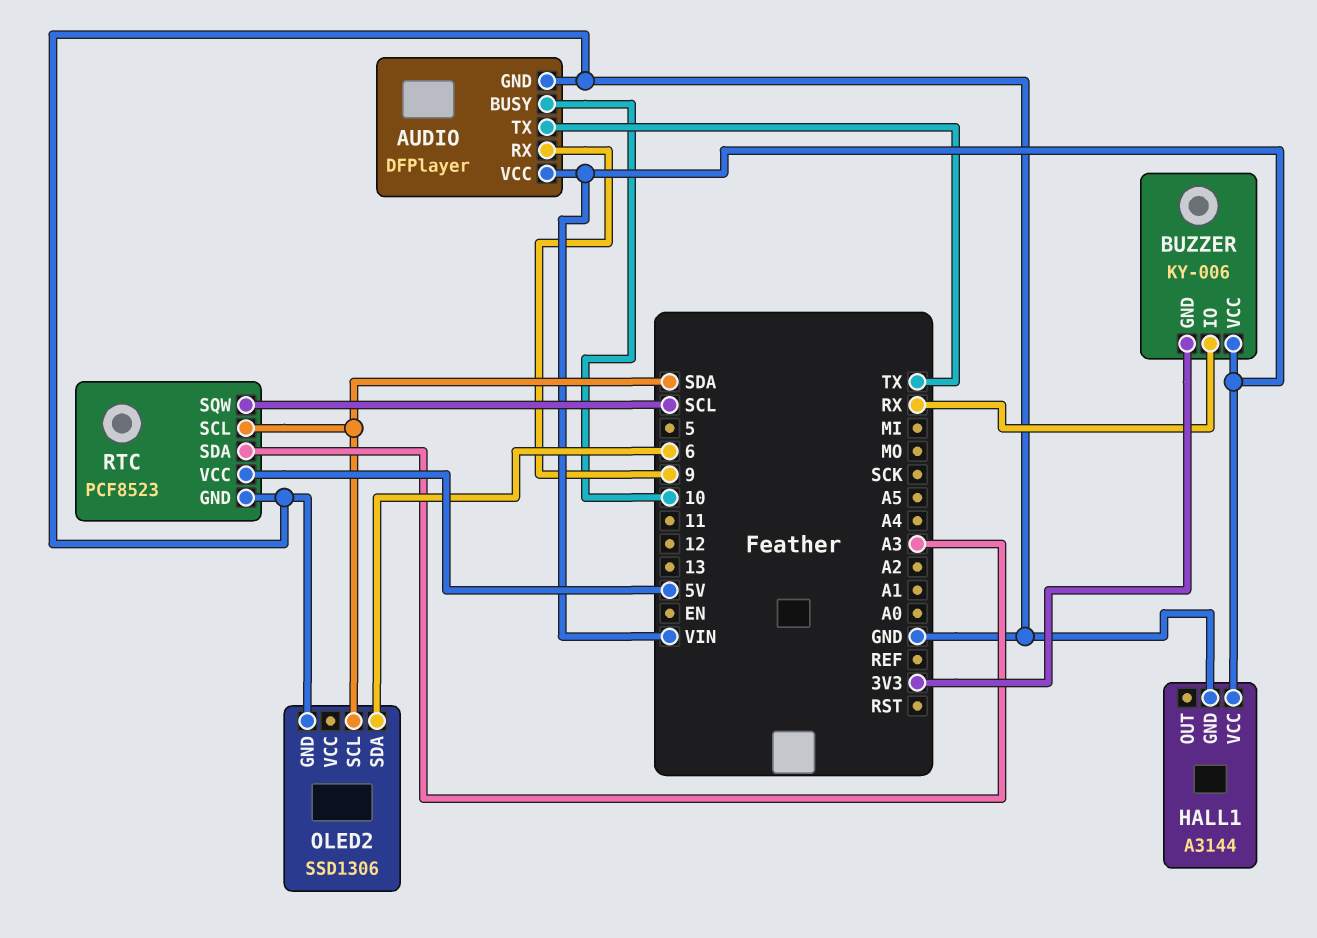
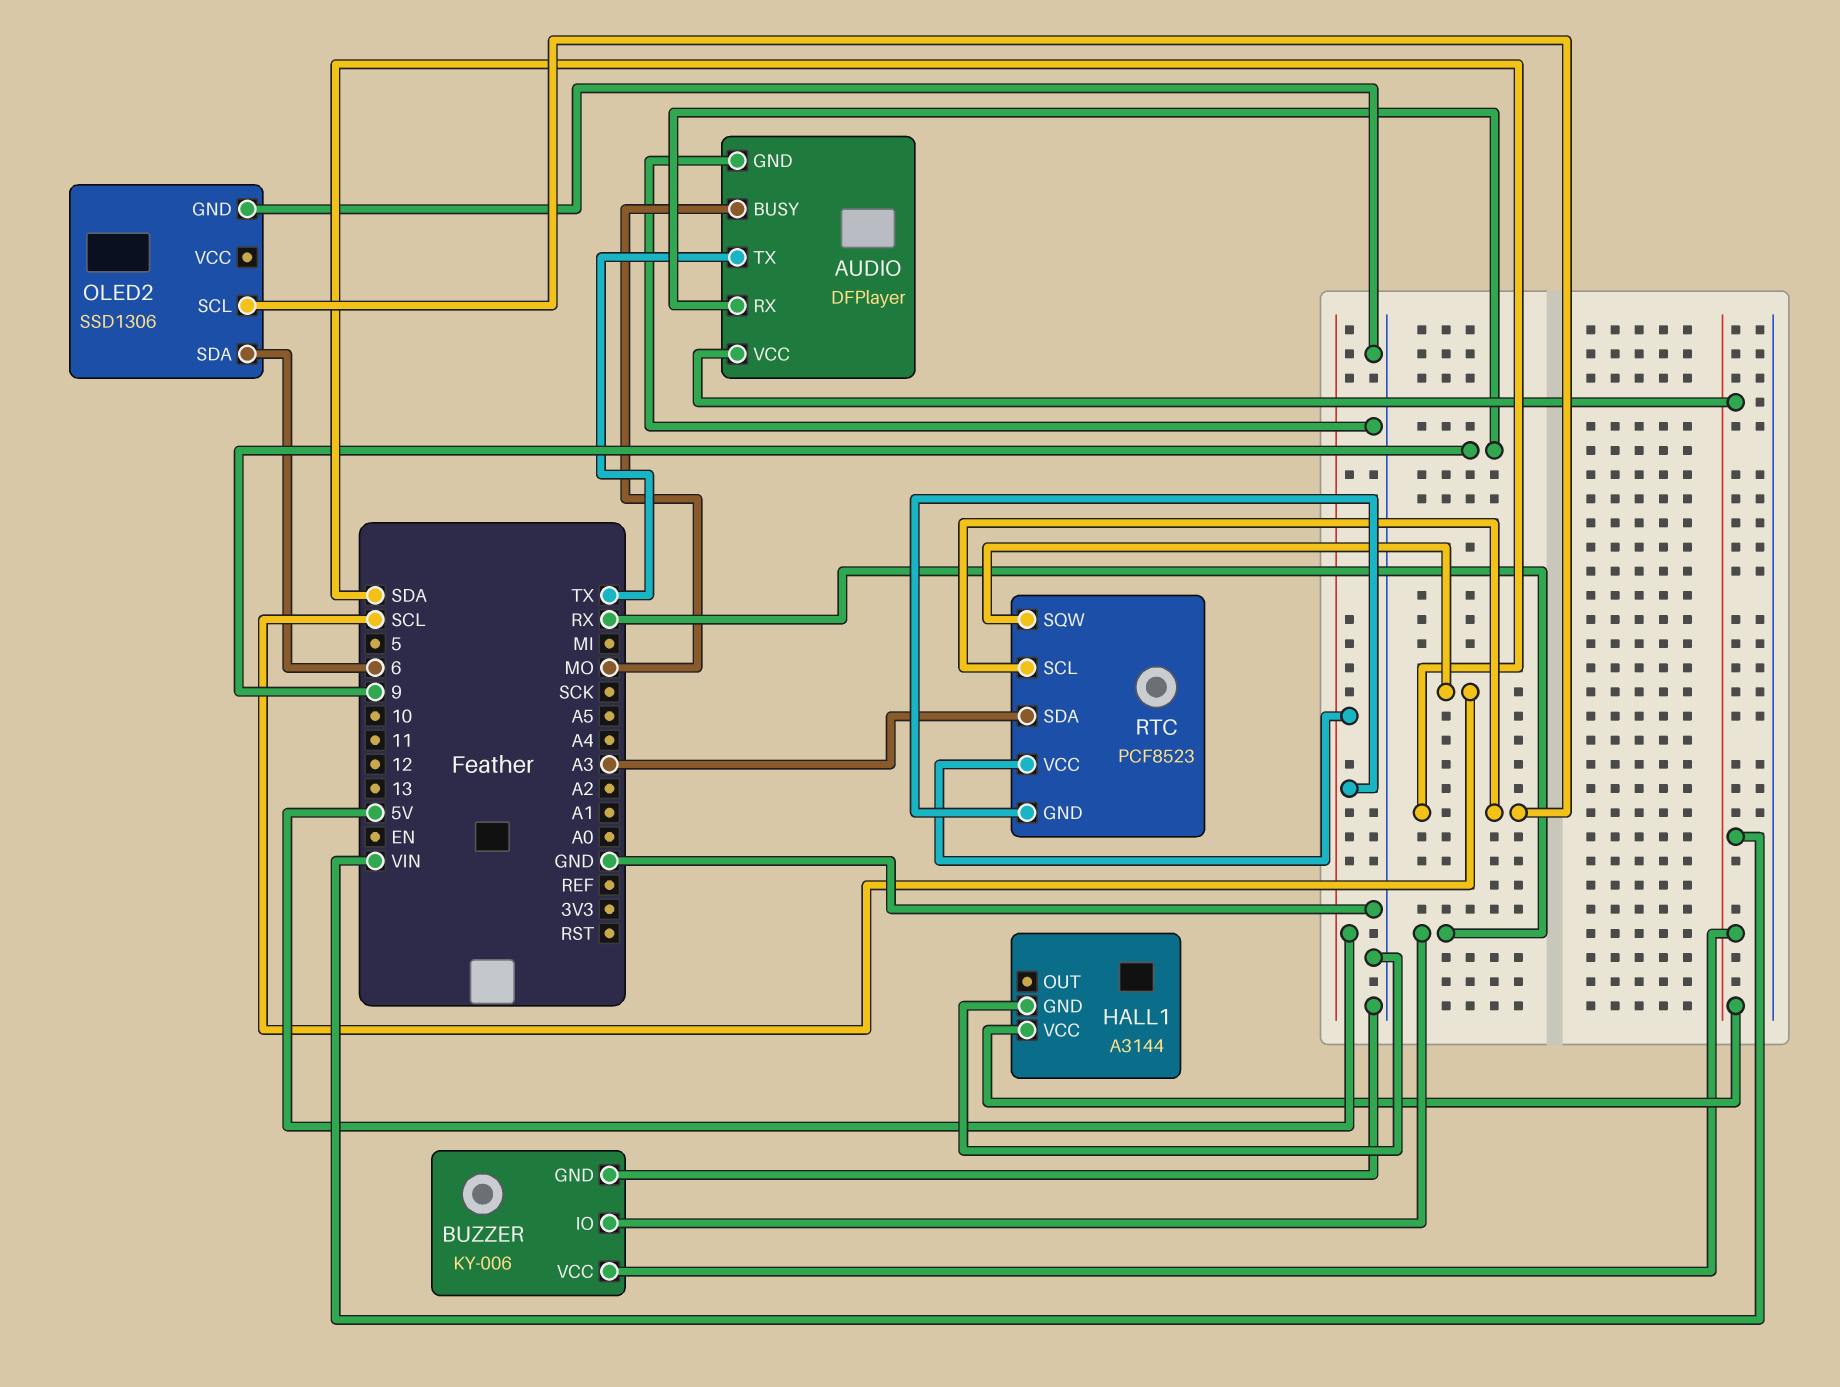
AUDIO pin BUSY: 10 -> MO
BUZZER pin GND: 3V3 -> GND
RTC pin GND: GND -> 5V

